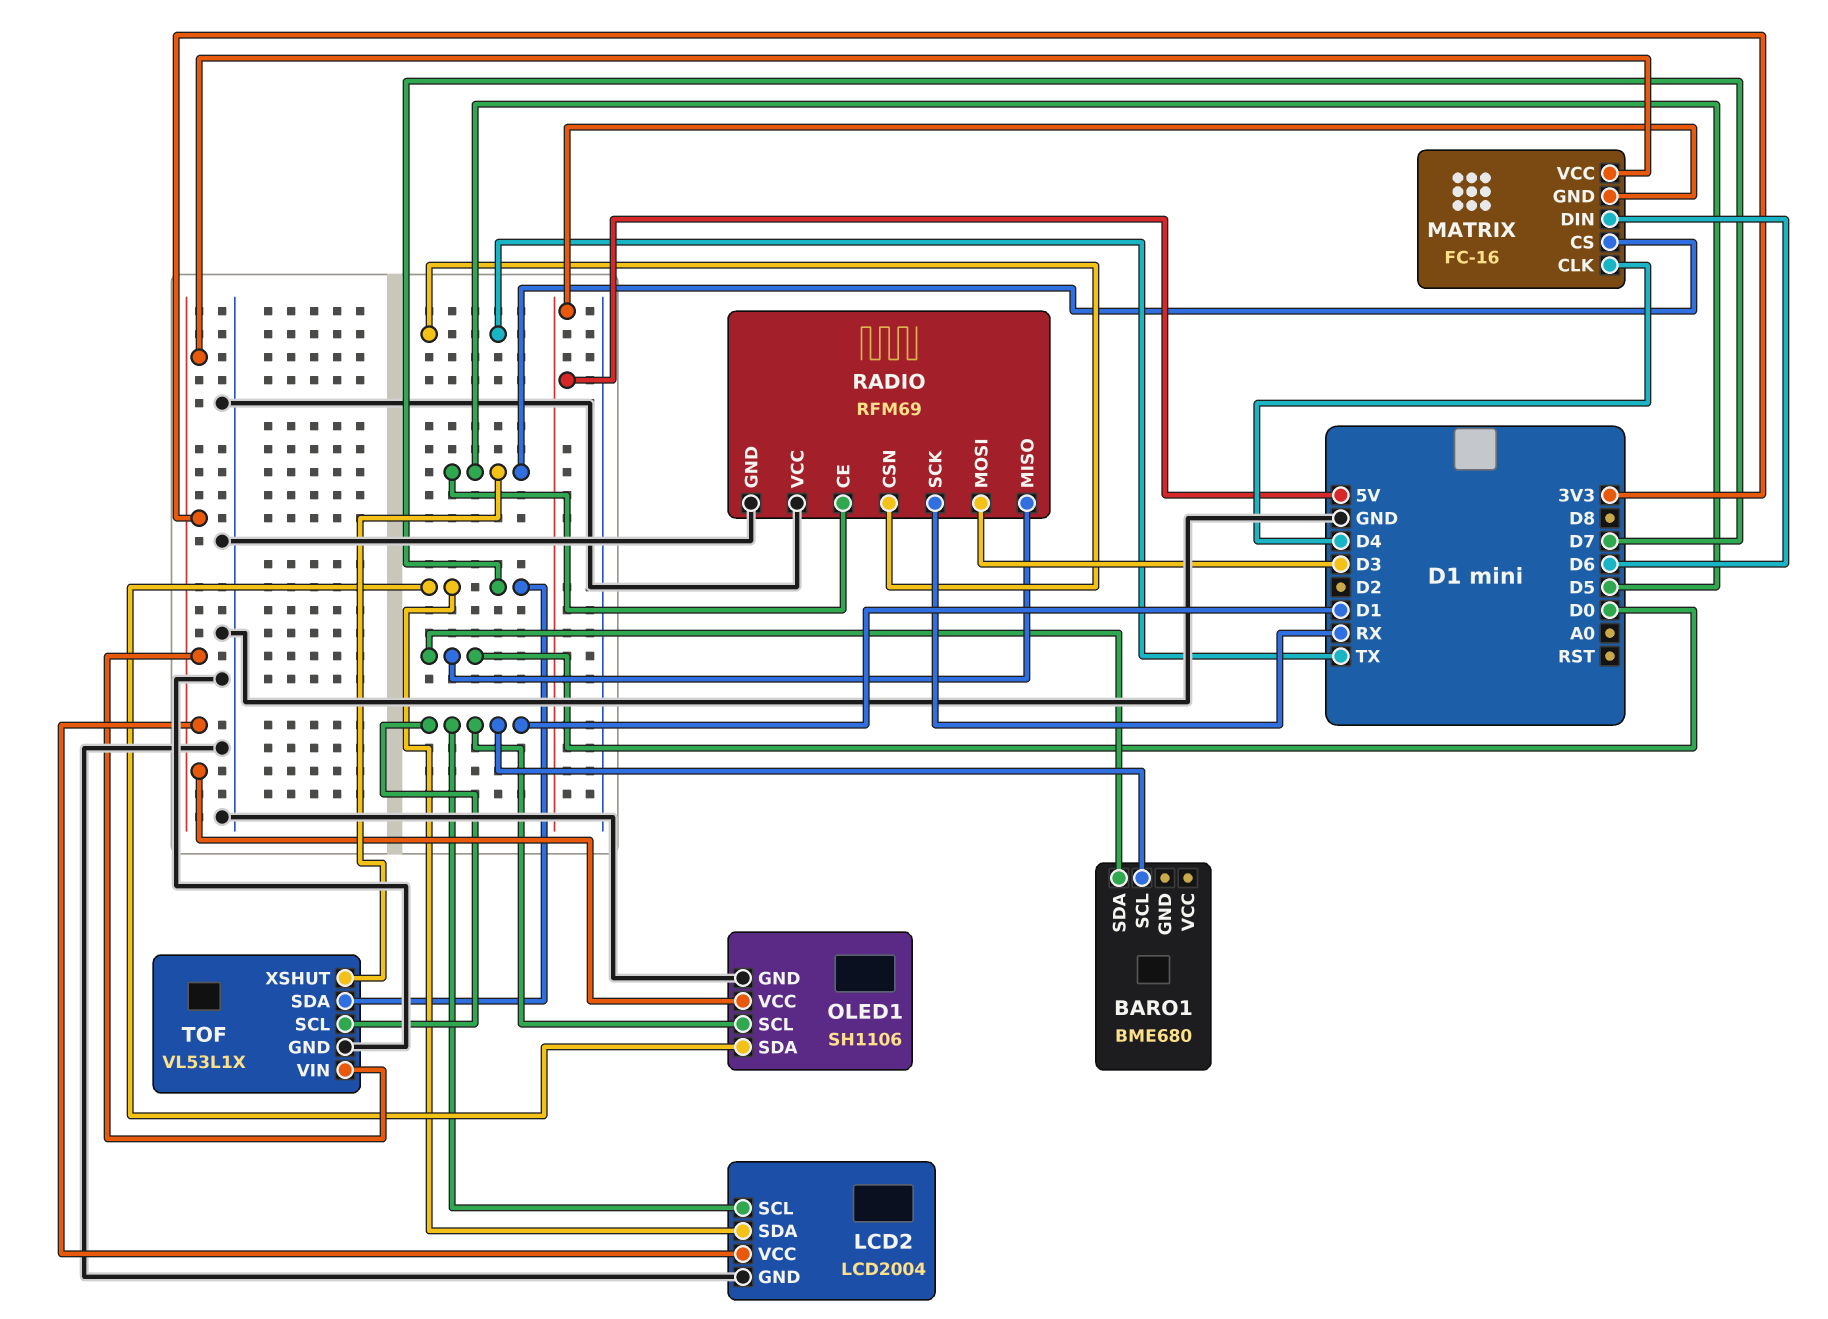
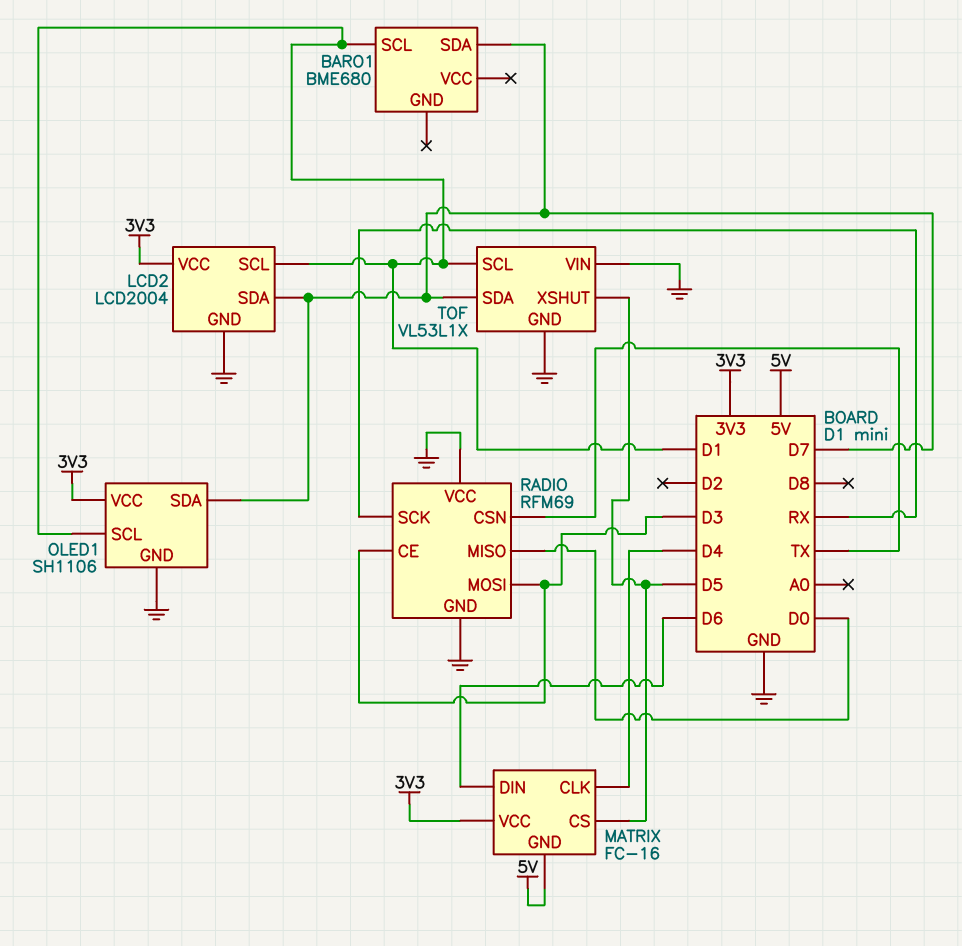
BARO1 pin SDA: D0 -> D7
RADIO pin CE: D5 -> D3
TOF pin VIN: 3V3 -> GND

